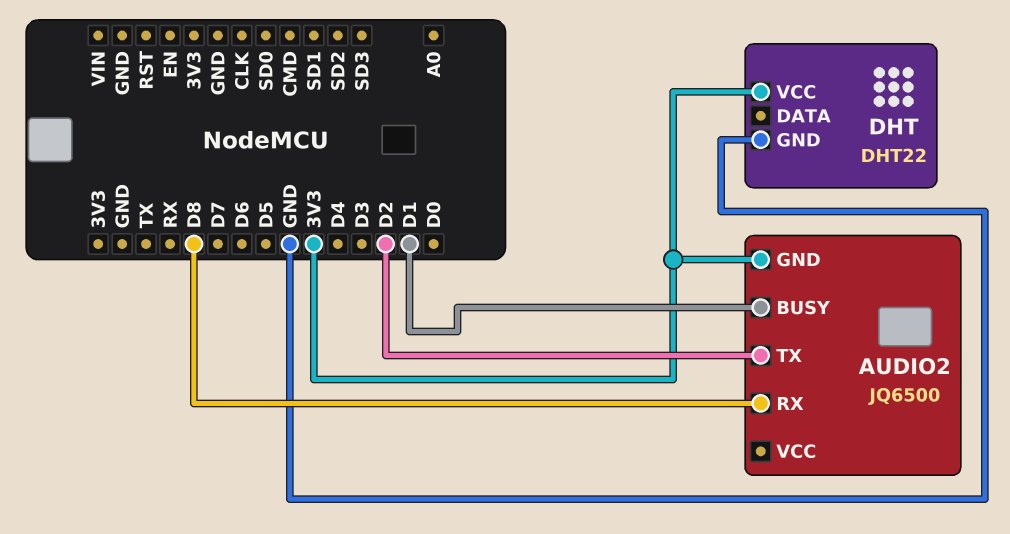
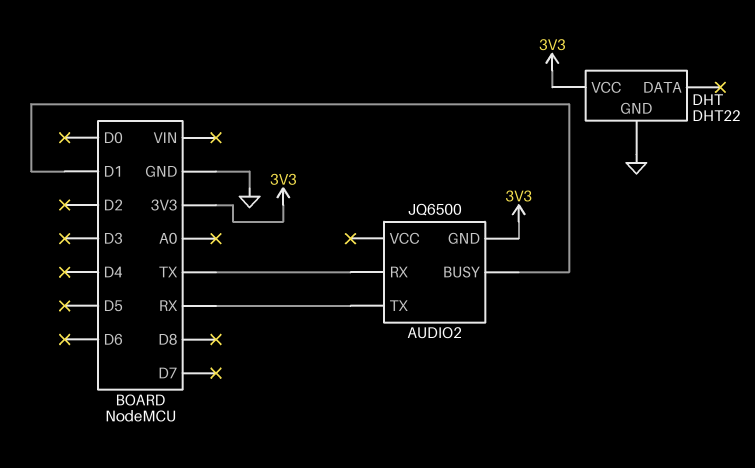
AUDIO2 pin RX: D8 -> TX
AUDIO2 pin TX: D2 -> RX

